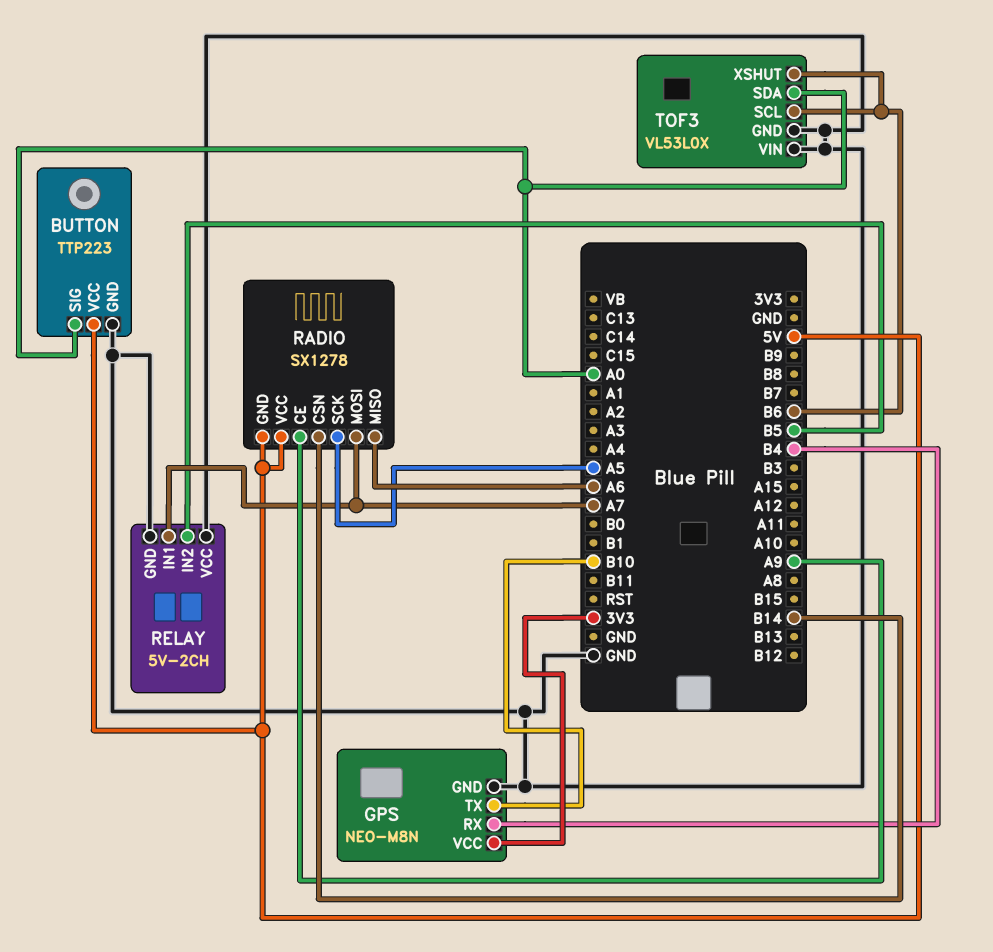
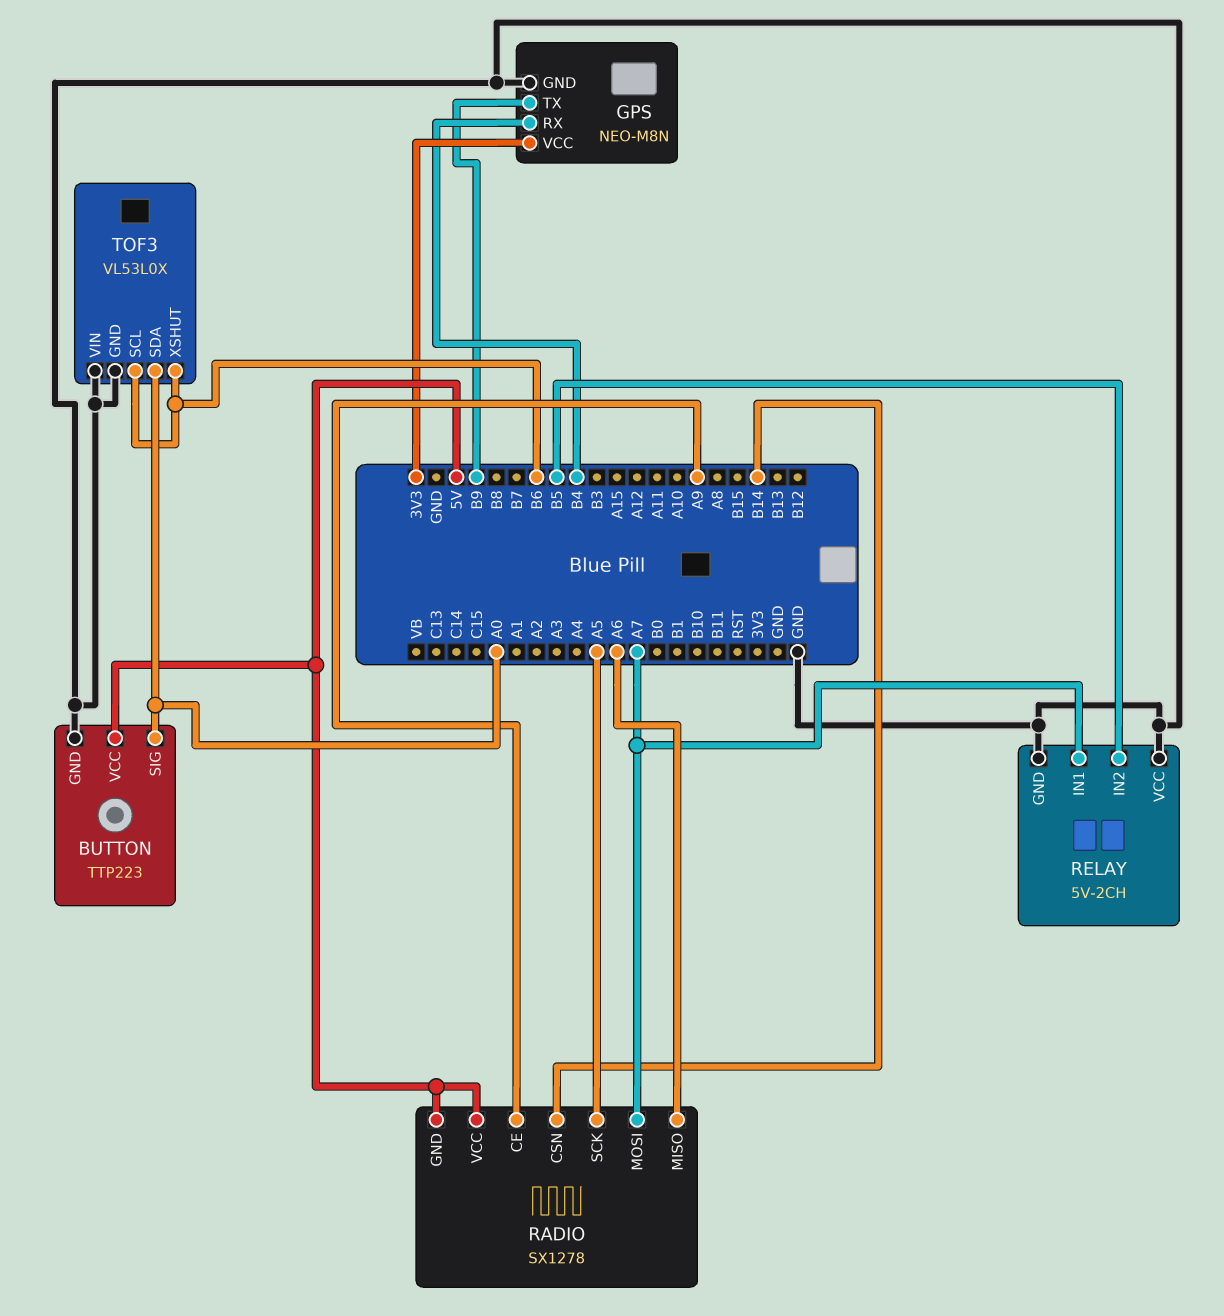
GPS pin TX: B10 -> B9

